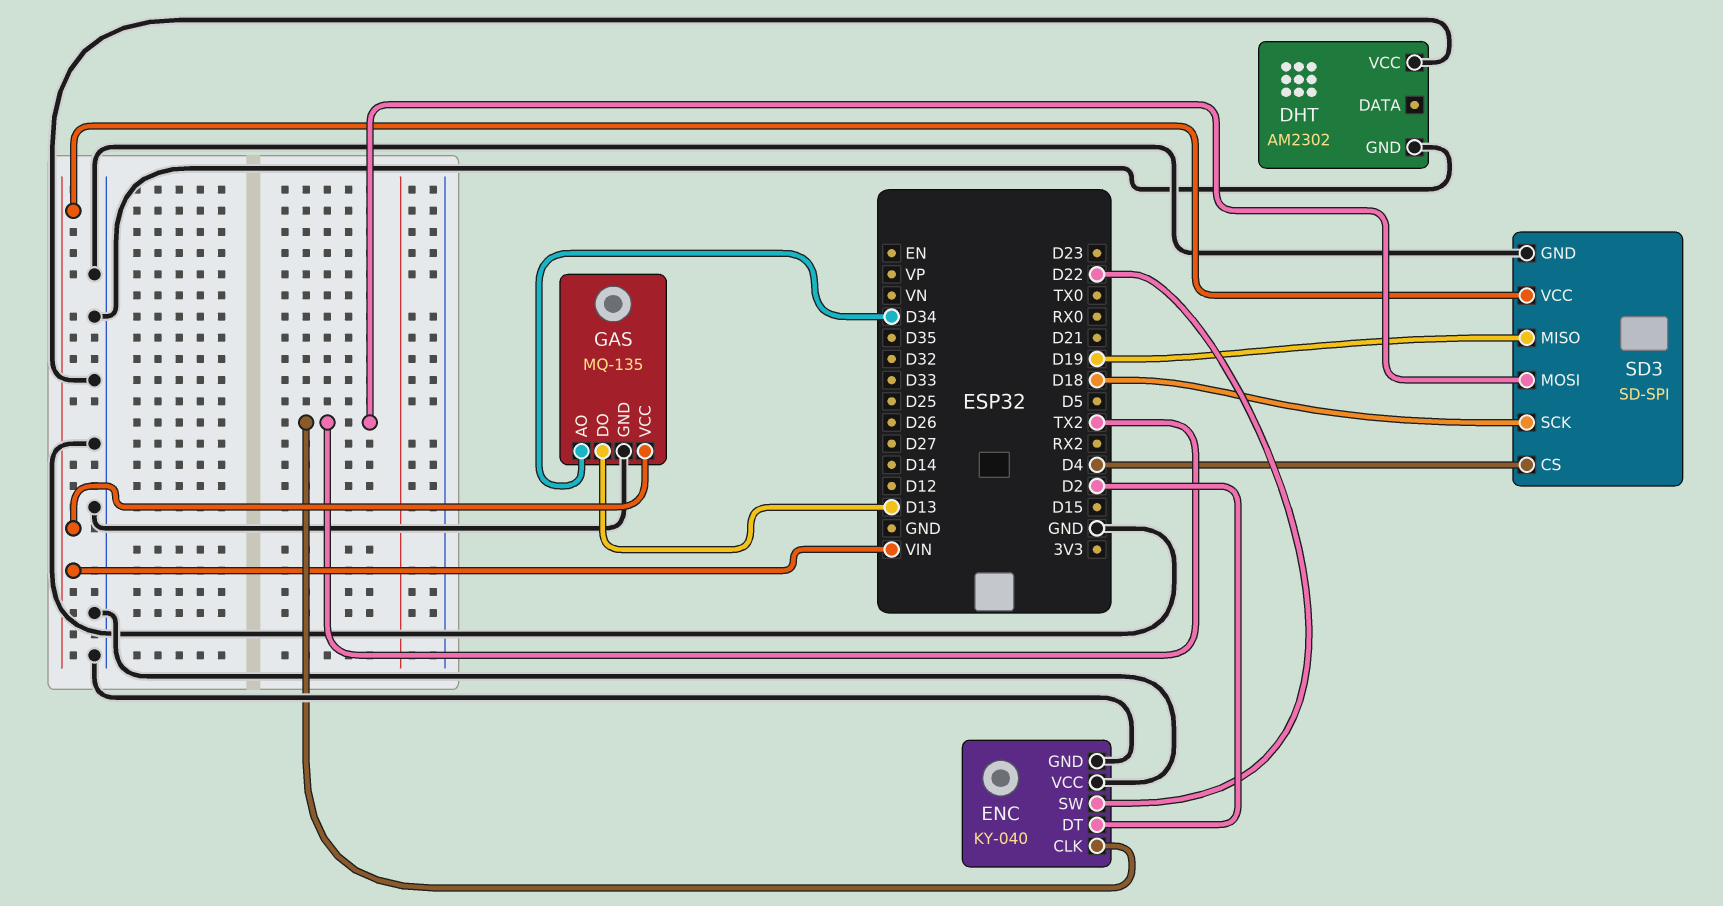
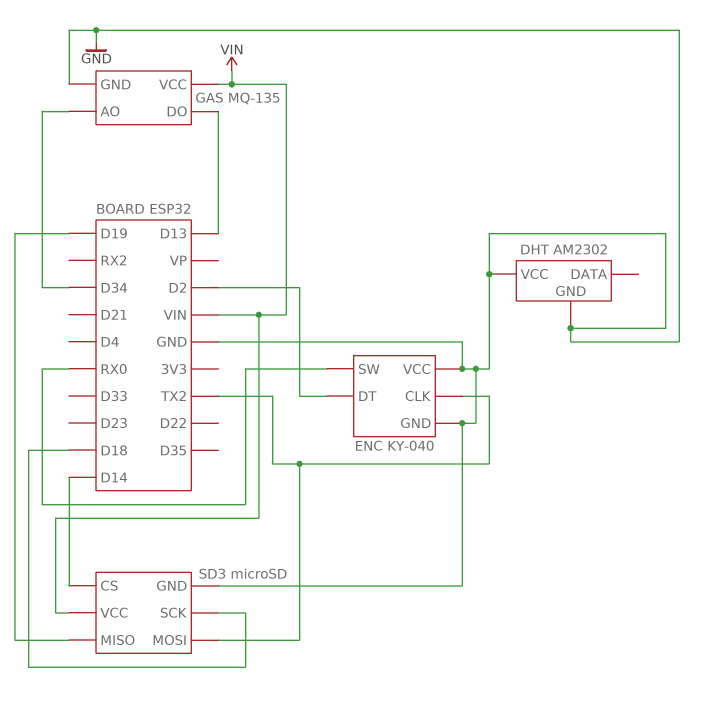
ENC pin SW: D22 -> RX0
SD3: SD-SPI -> microSD
SD3 pin CS: D4 -> D14

